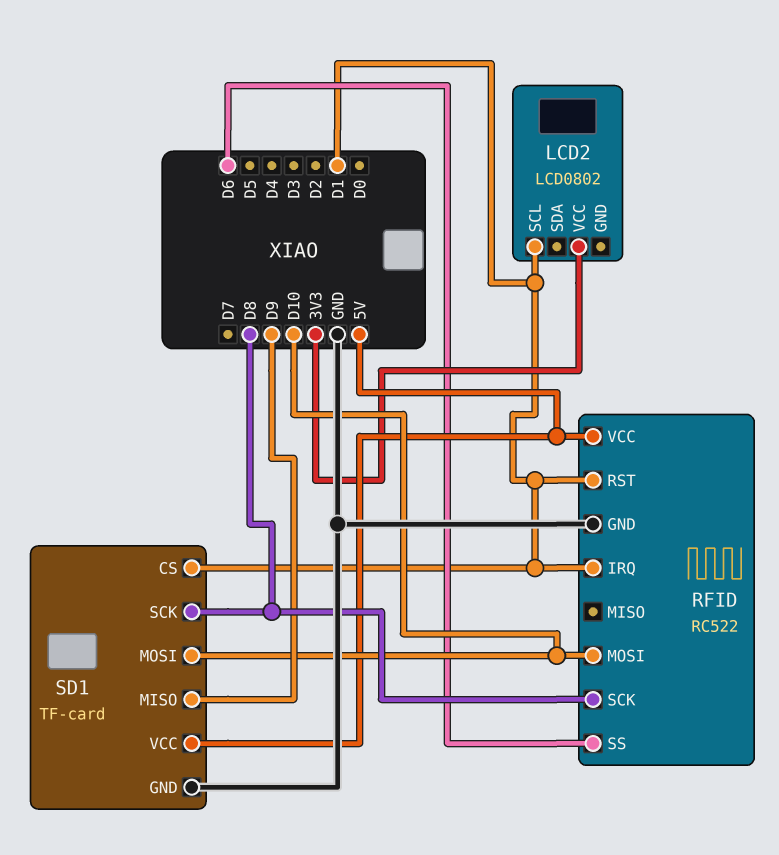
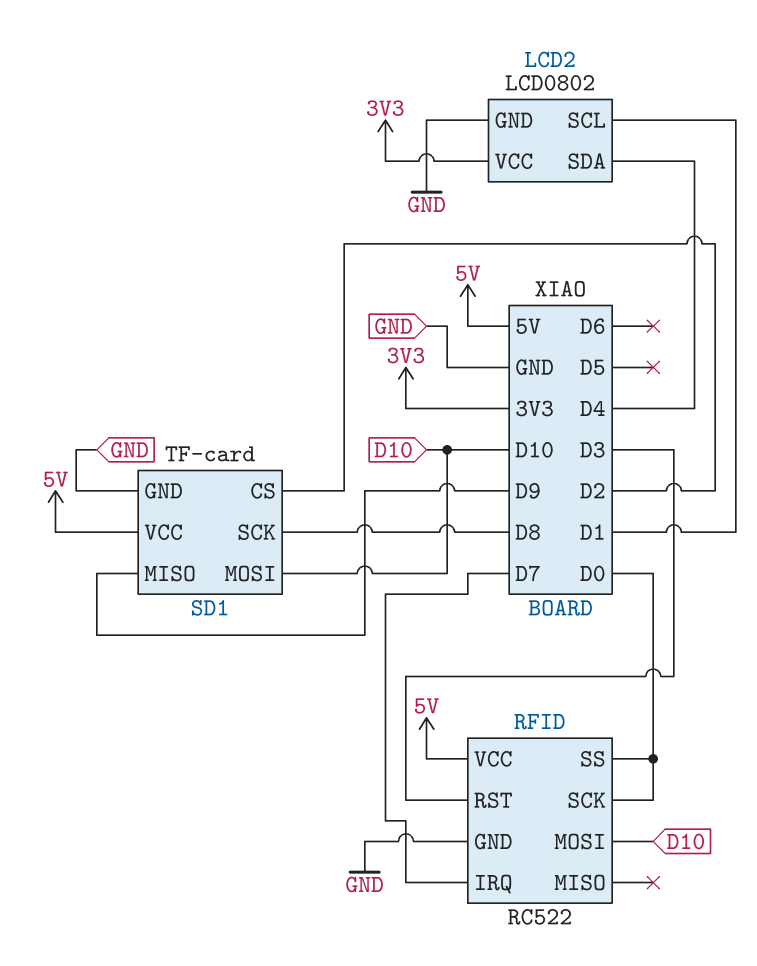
LCD2 pin GND: none -> GND
LCD2 pin SDA: none -> D4
RFID pin IRQ: D1 -> D7
RFID pin RST: D1 -> D3
RFID pin SCK: D8 -> D0
RFID pin SS: D6 -> D0
SD1 pin CS: D1 -> D2

